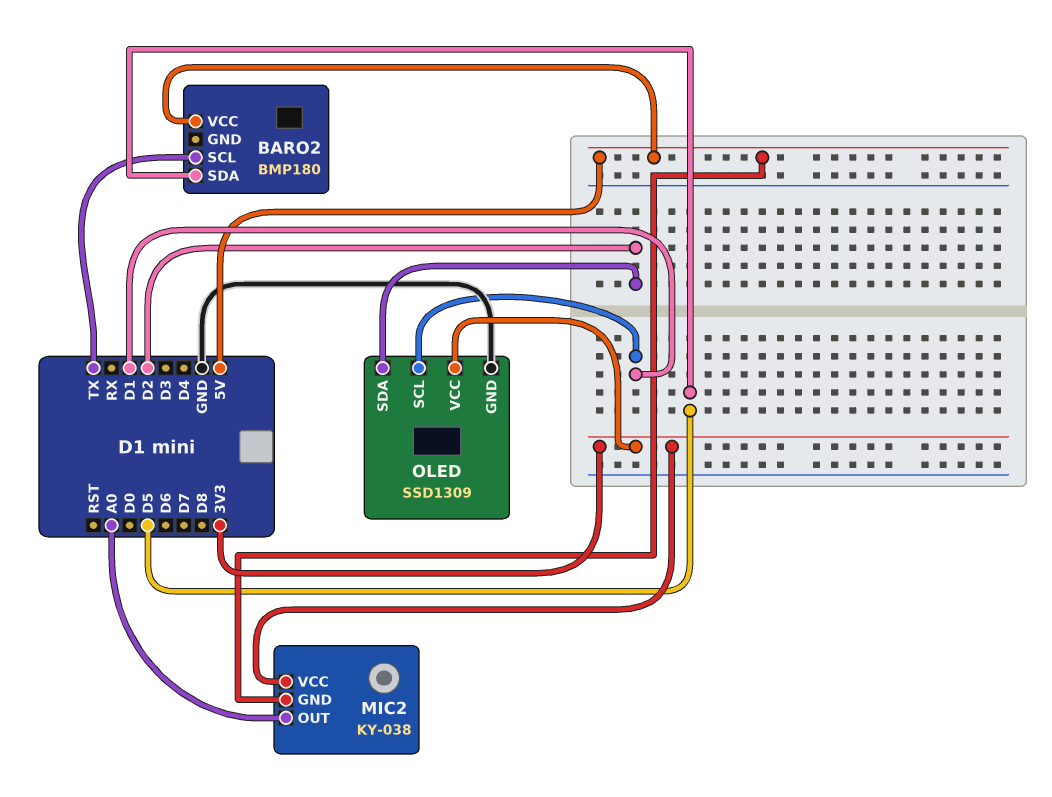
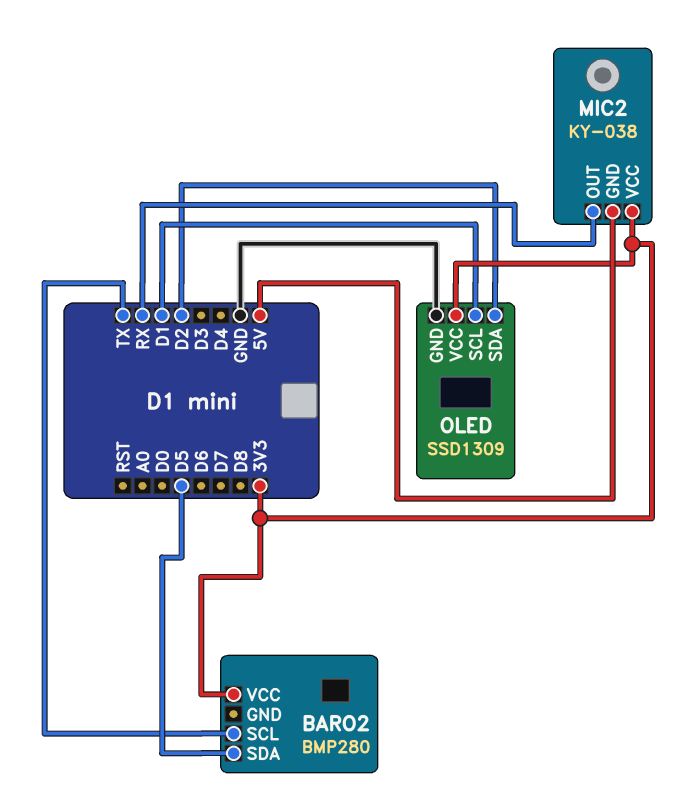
BARO2: BMP180 -> BMP280
BARO2 pin VCC: 5V -> 3V3
MIC2 pin OUT: A0 -> RX

